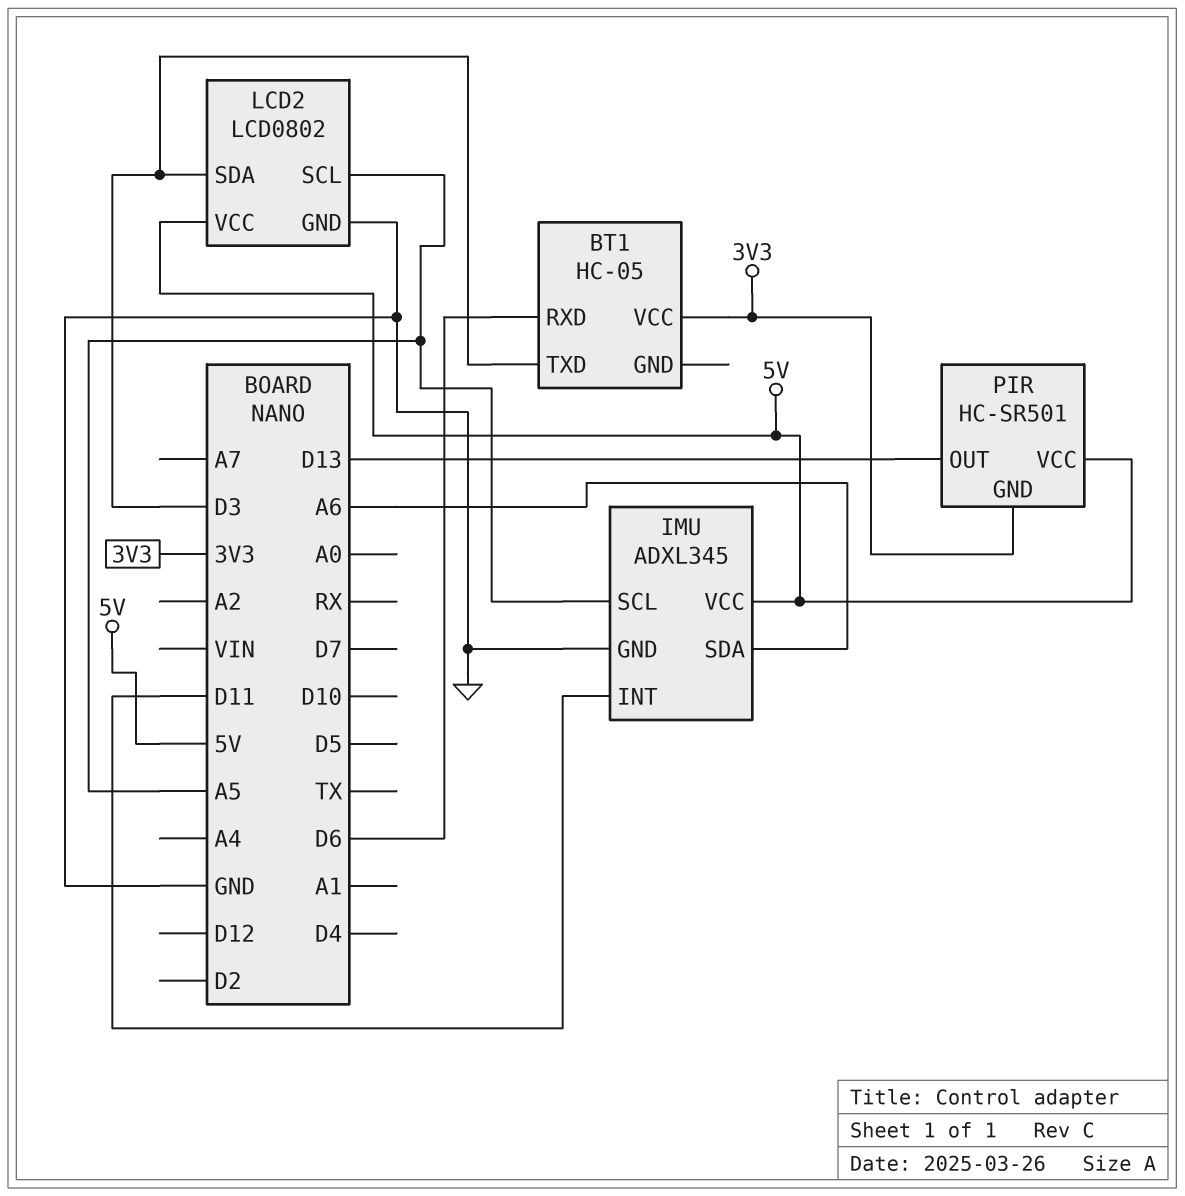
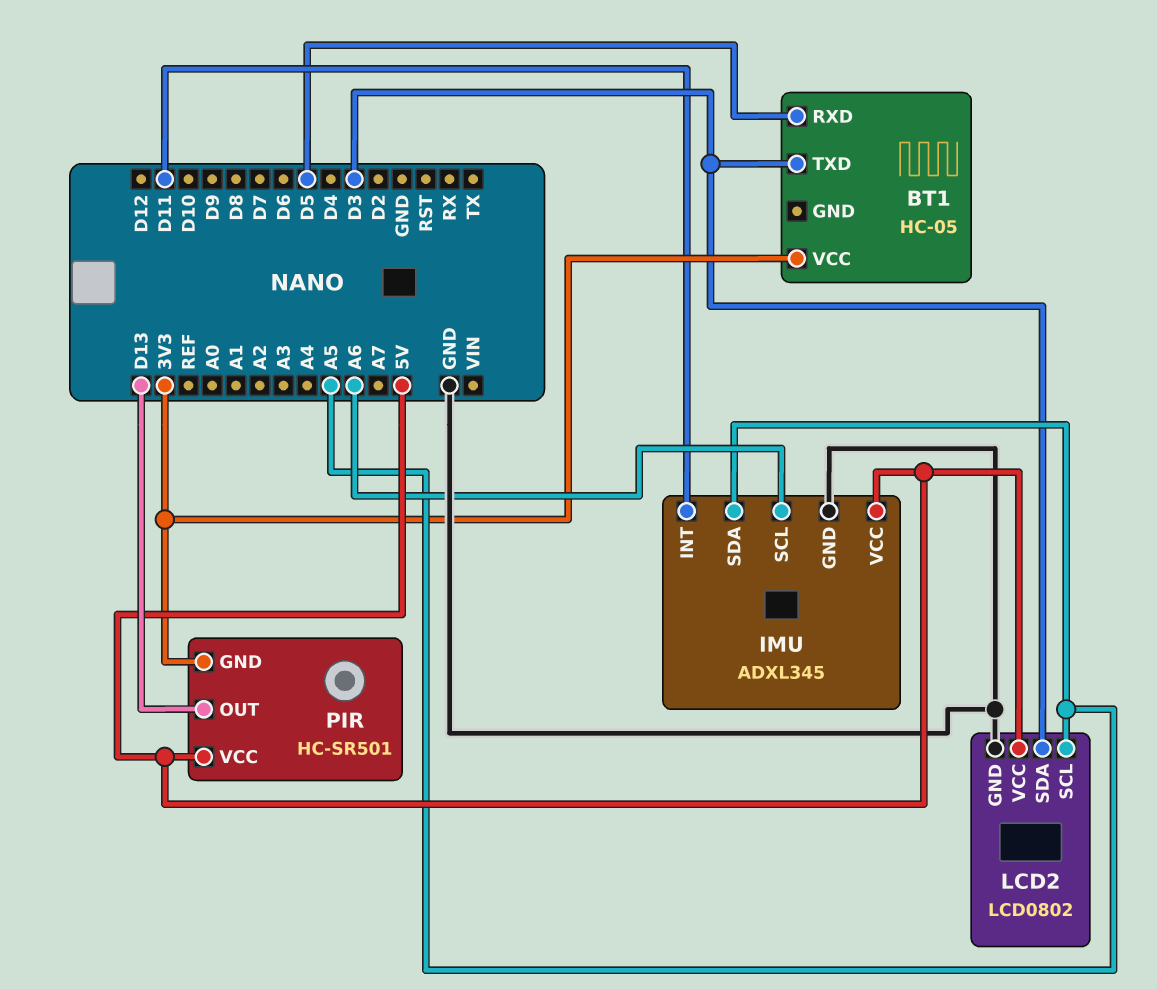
BT1 pin RXD: D6 -> D5
IMU pin SCL: A5 -> A6
IMU pin SDA: A6 -> A5

